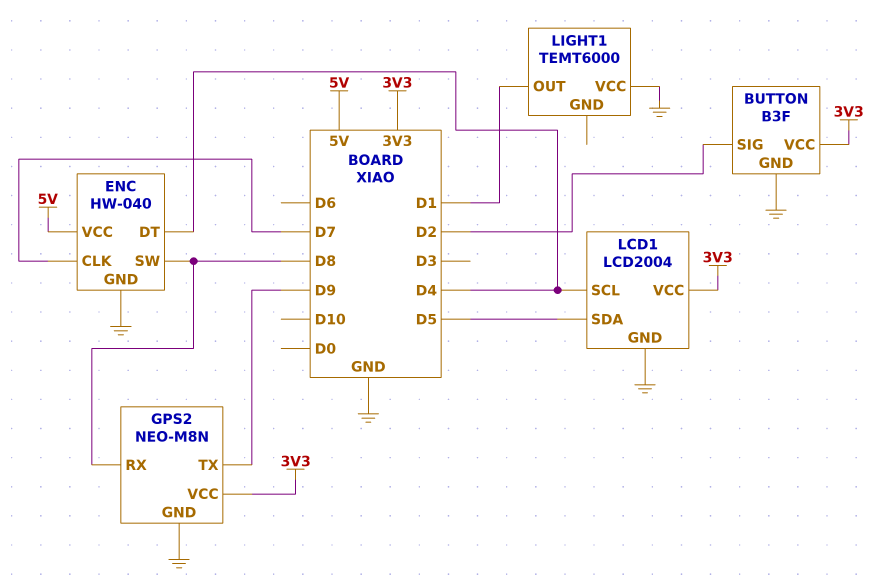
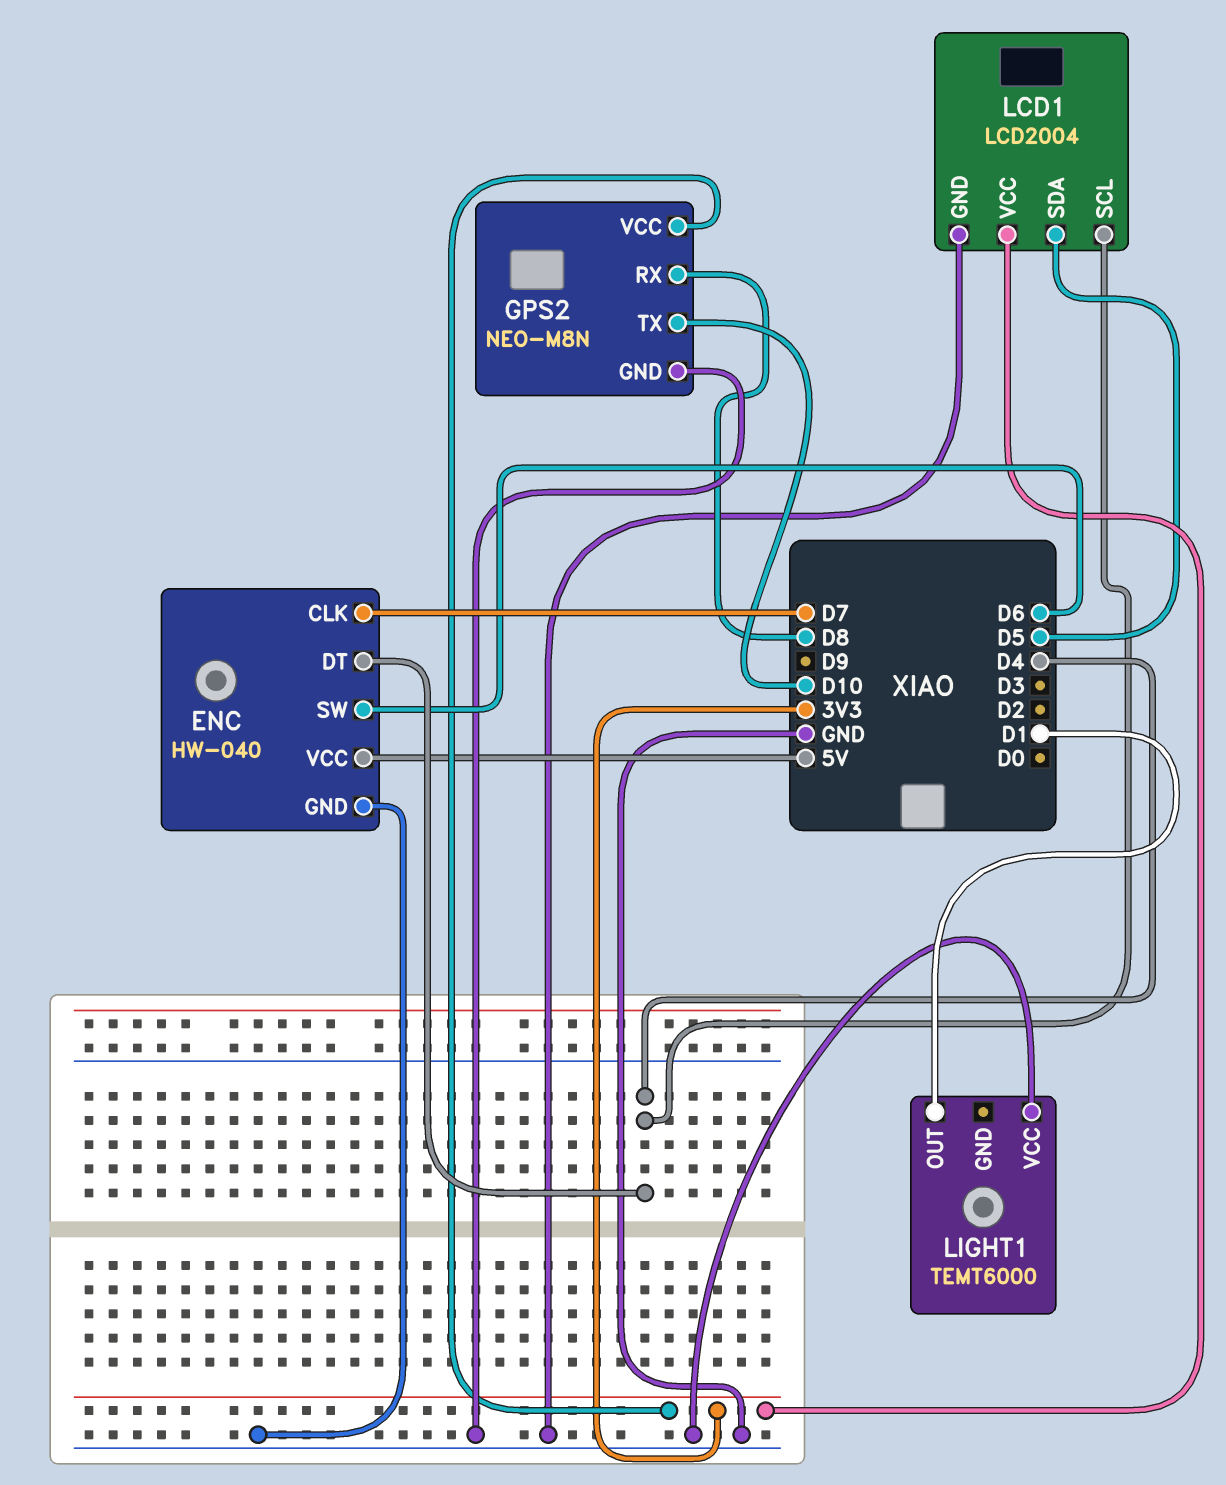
BUTTON: B3F -> none
BUTTON pin GND: GND -> none
BUTTON pin SIG: D2 -> none
BUTTON pin VCC: 3V3 -> none
ENC pin SW: D8 -> D6
GPS2 pin TX: D9 -> D10

